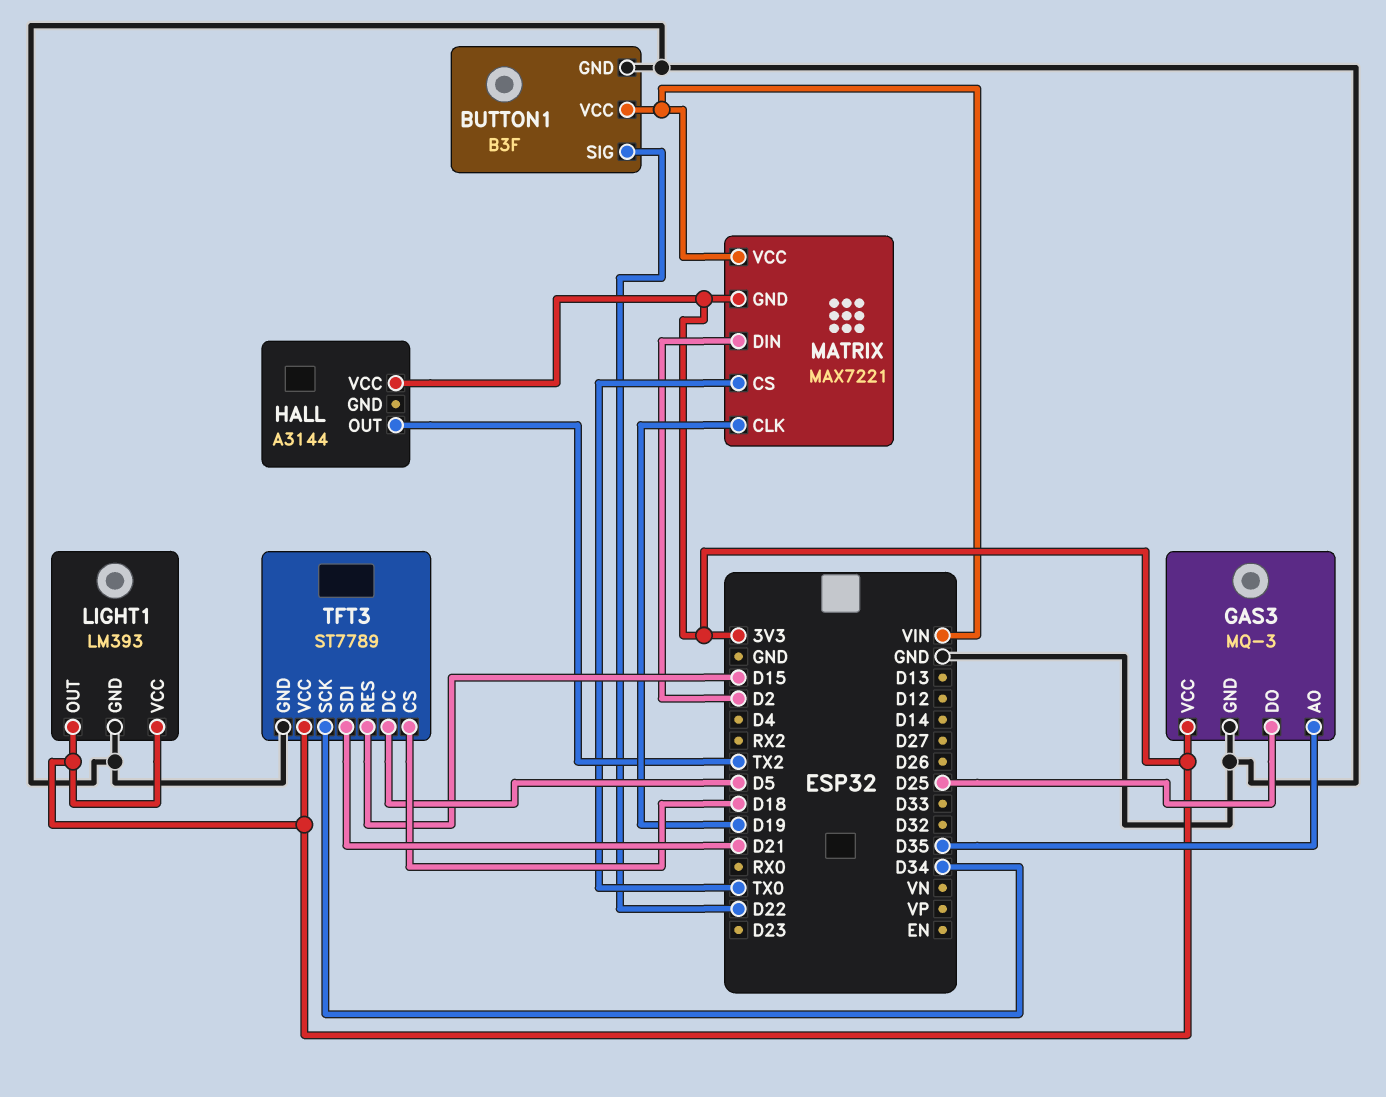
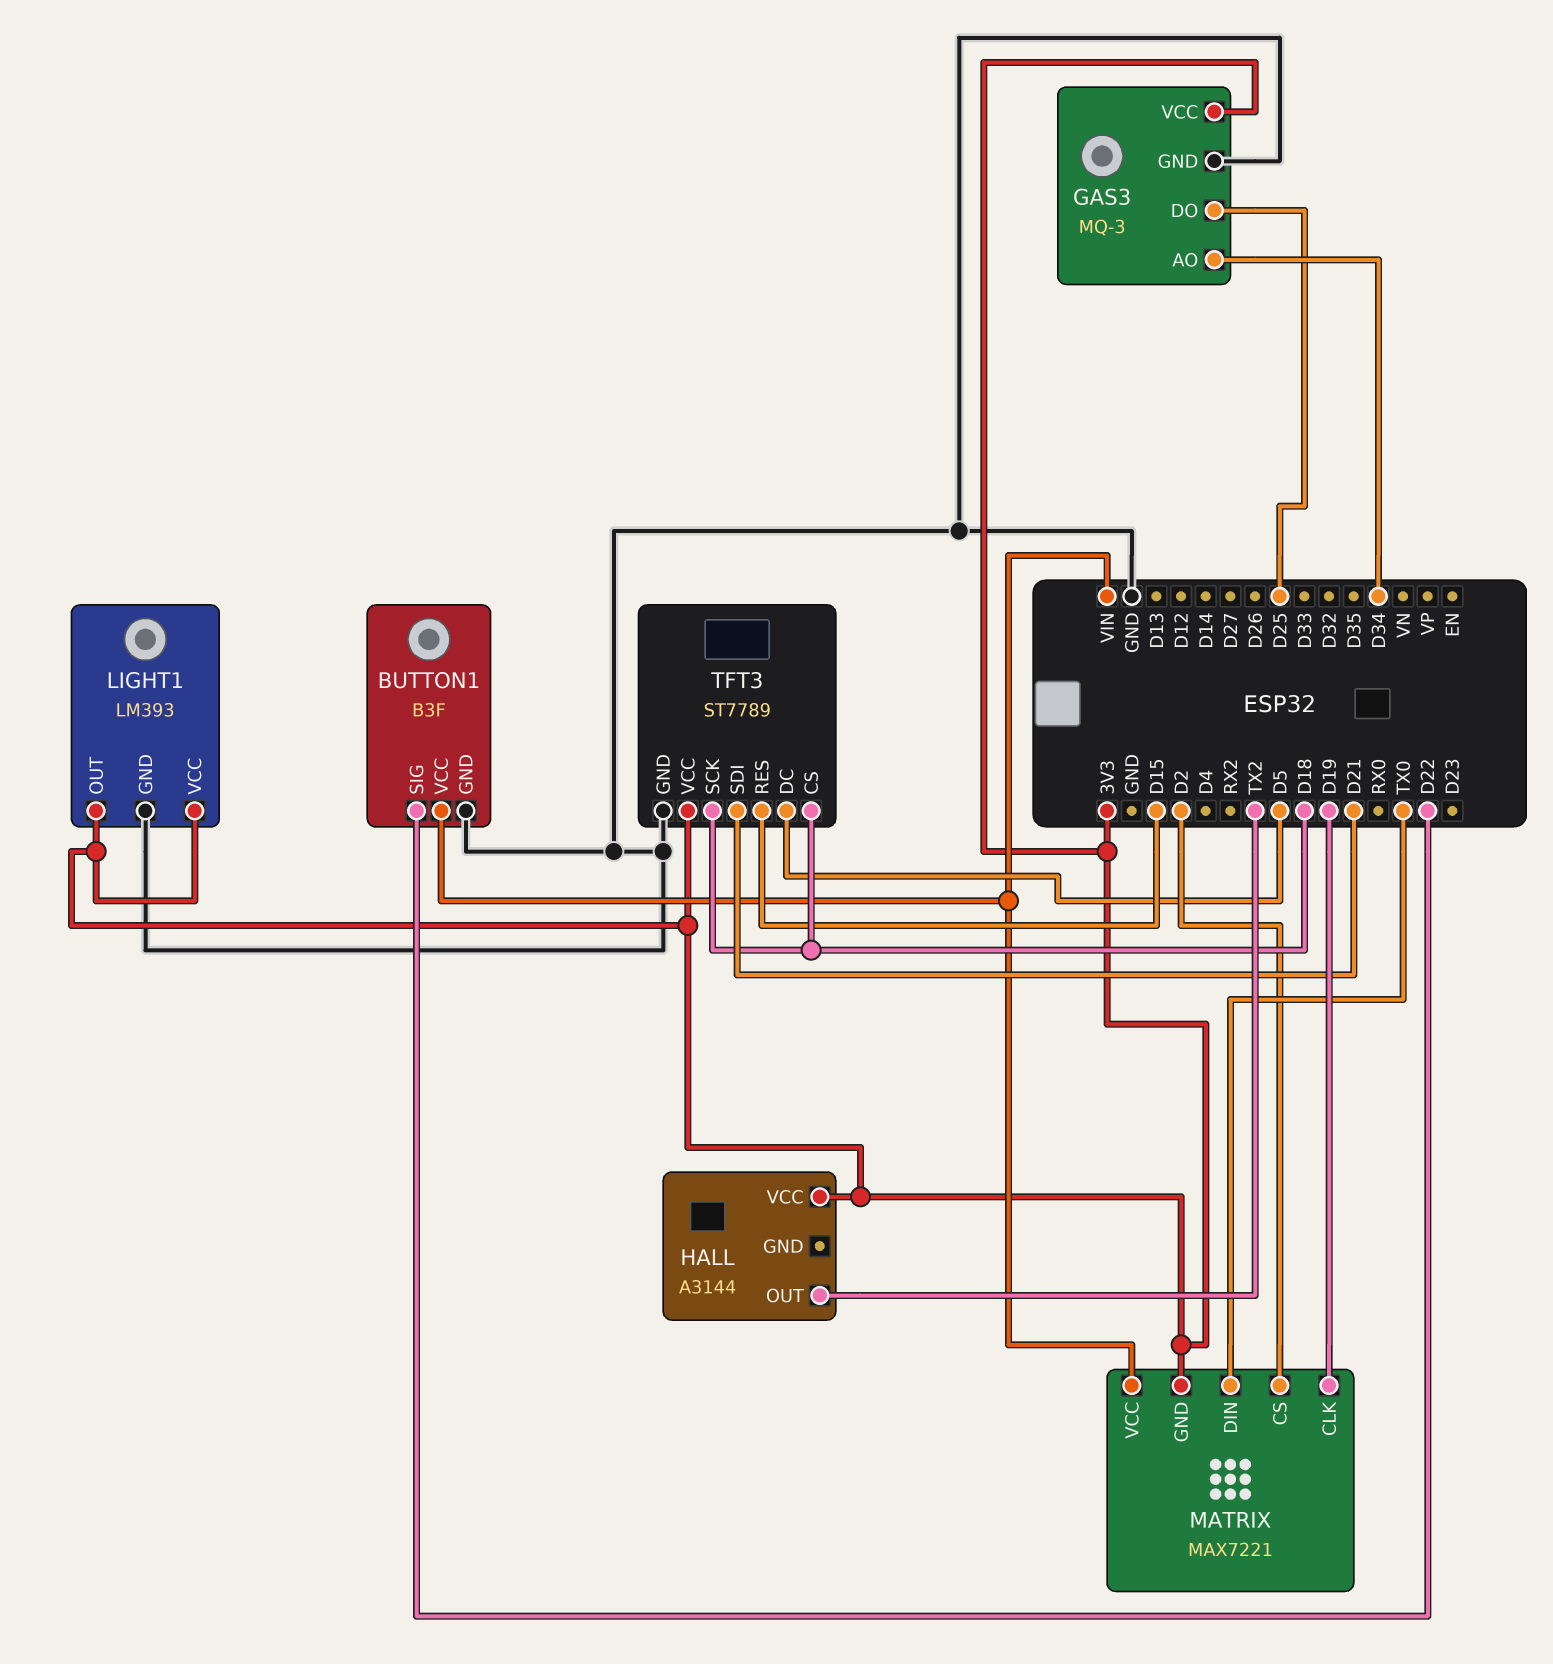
GAS3 pin AO: D35 -> D34
MATRIX pin CS: TX0 -> D2
MATRIX pin DIN: D2 -> TX0
TFT3 pin SCK: D34 -> D18

